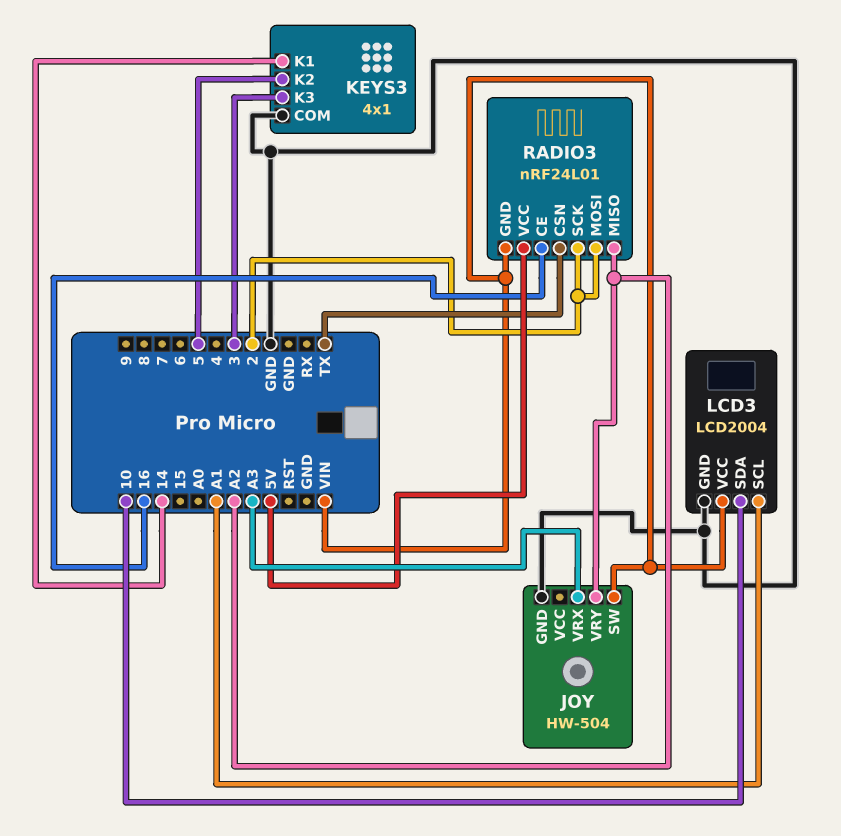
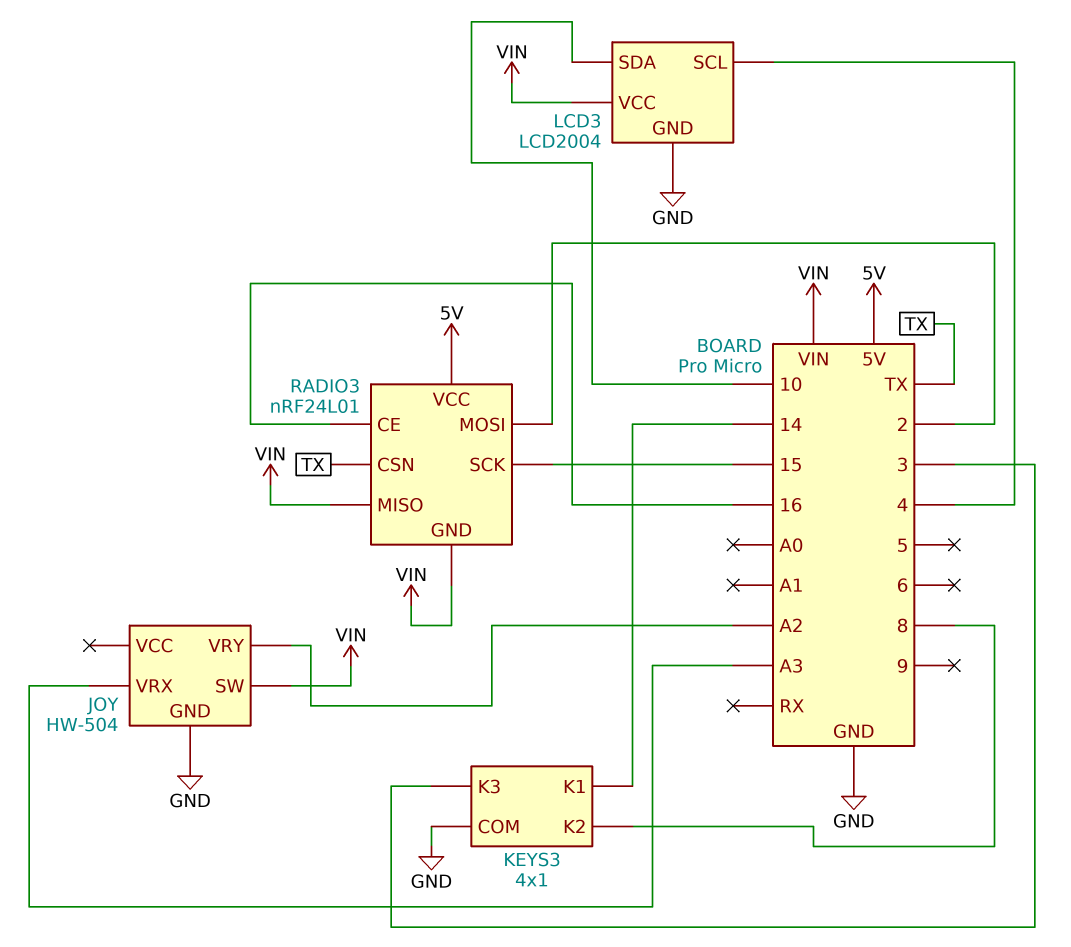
KEYS3 pin K2: 5 -> 8
LCD3 pin SCL: A1 -> 4
RADIO3 pin MISO: A2 -> VIN
RADIO3 pin SCK: 2 -> 15

